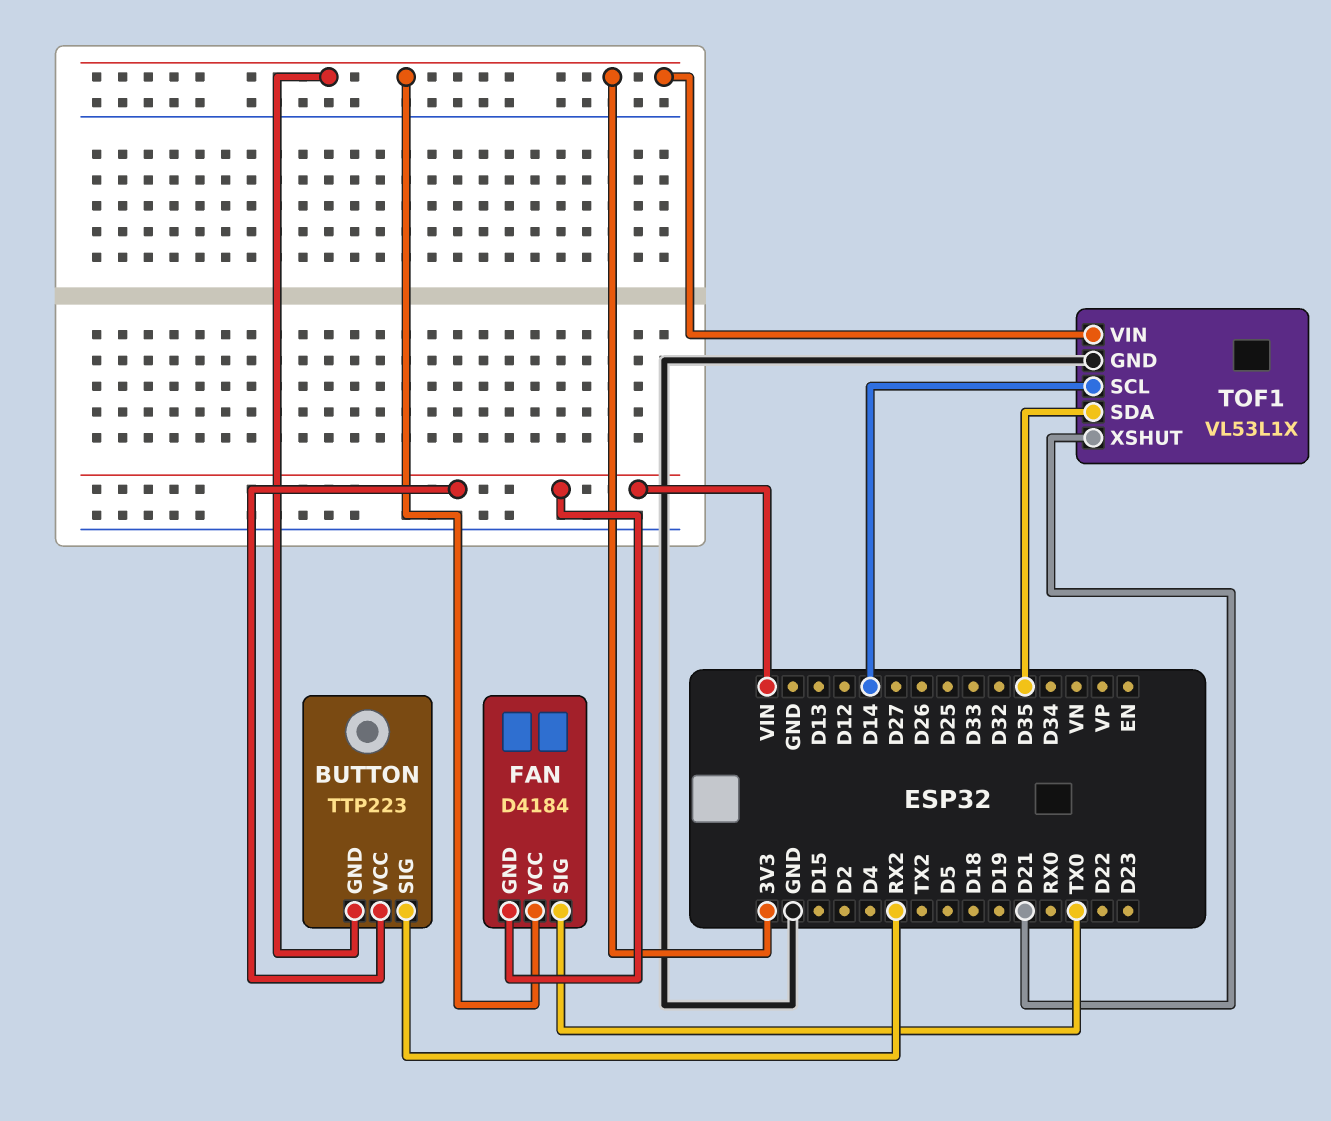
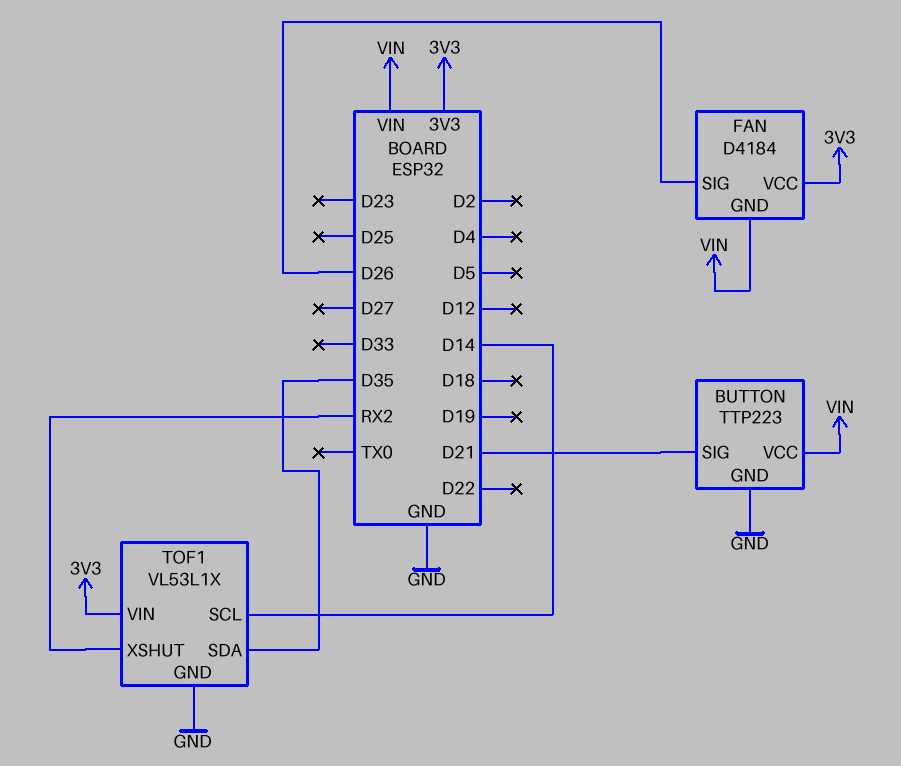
BUTTON pin GND: 3V3 -> GND
BUTTON pin SIG: RX2 -> D21
FAN pin SIG: TX0 -> D26
TOF1 pin XSHUT: D21 -> RX2

